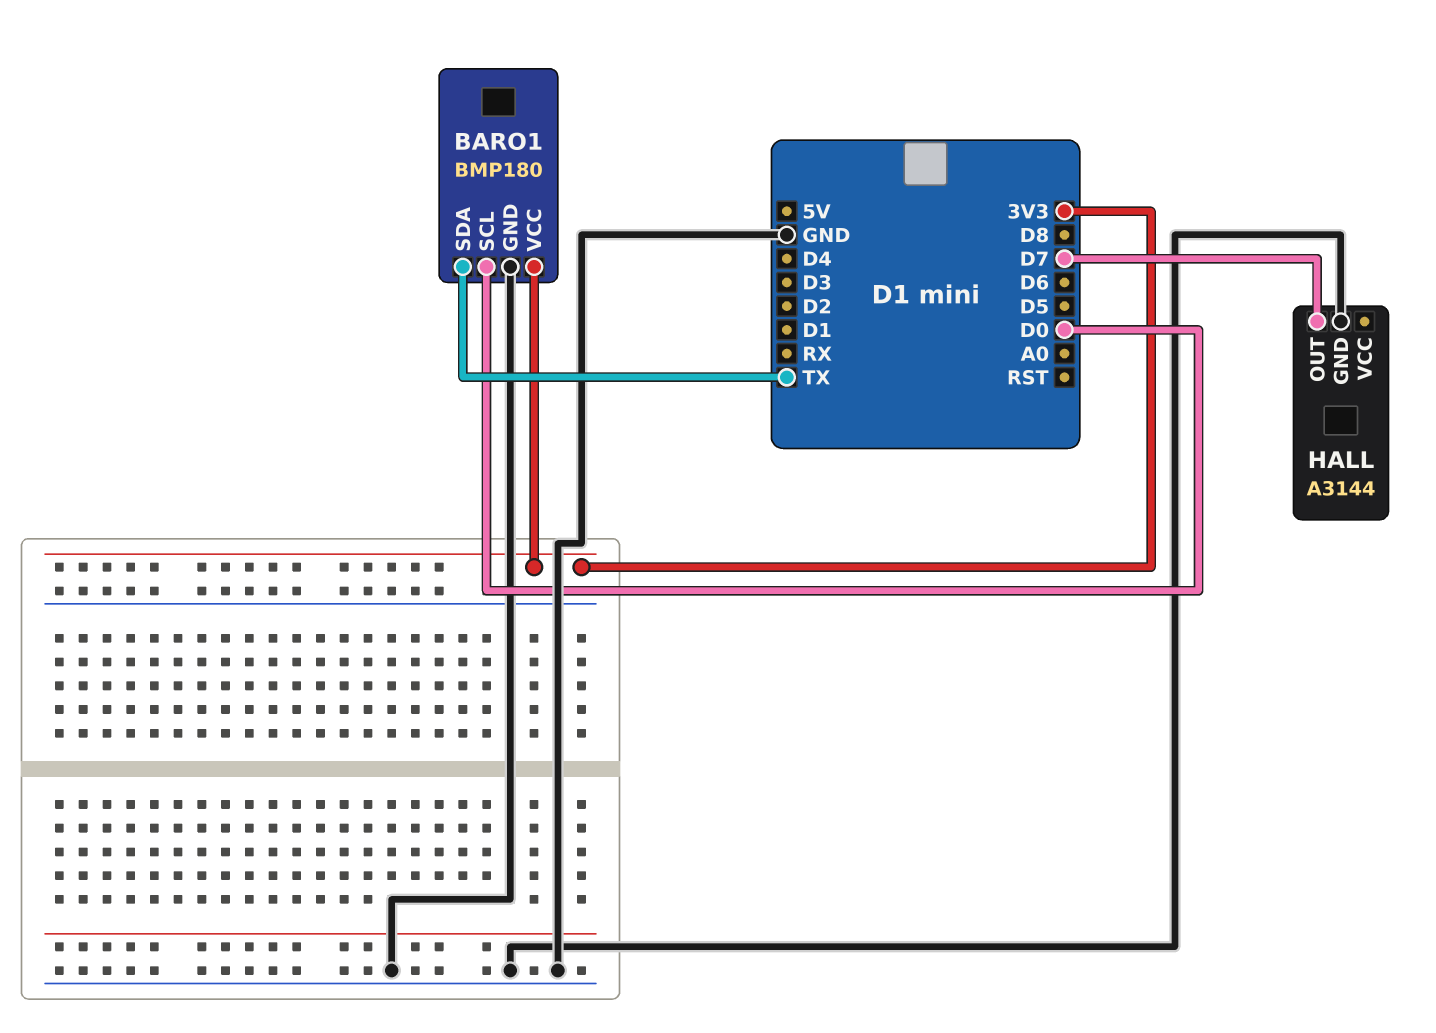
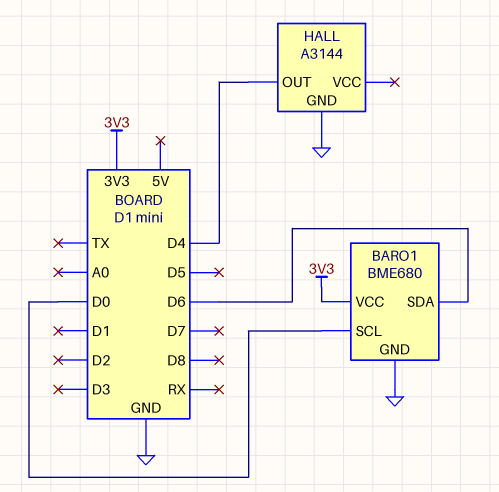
BARO1: BMP180 -> BME680
BARO1 pin SDA: TX -> D6
HALL pin OUT: D7 -> D4

